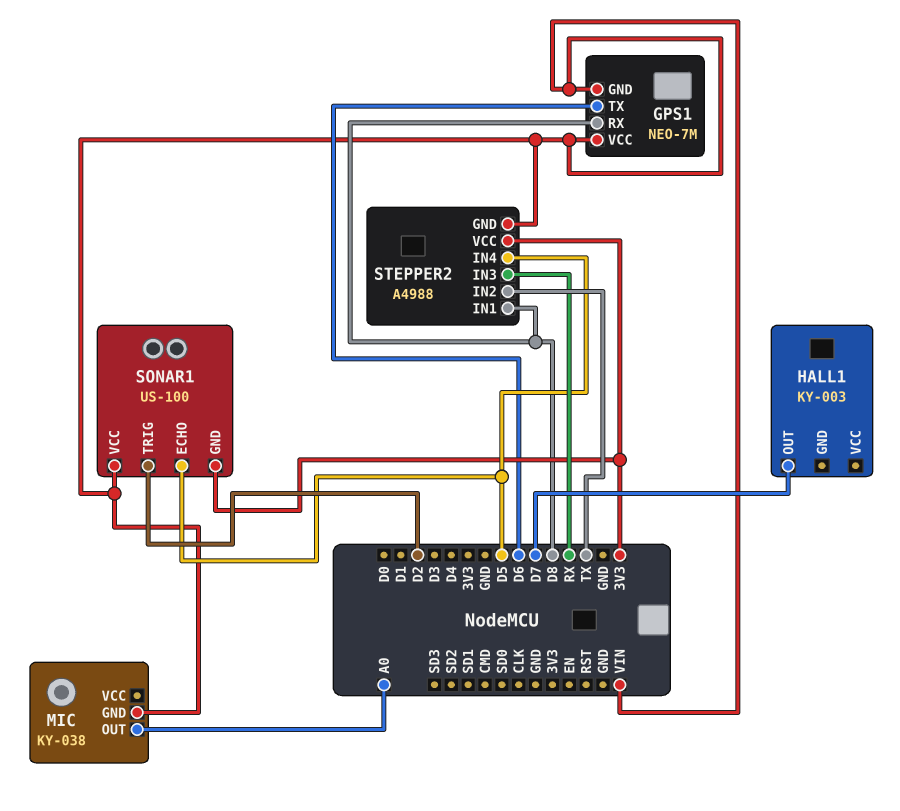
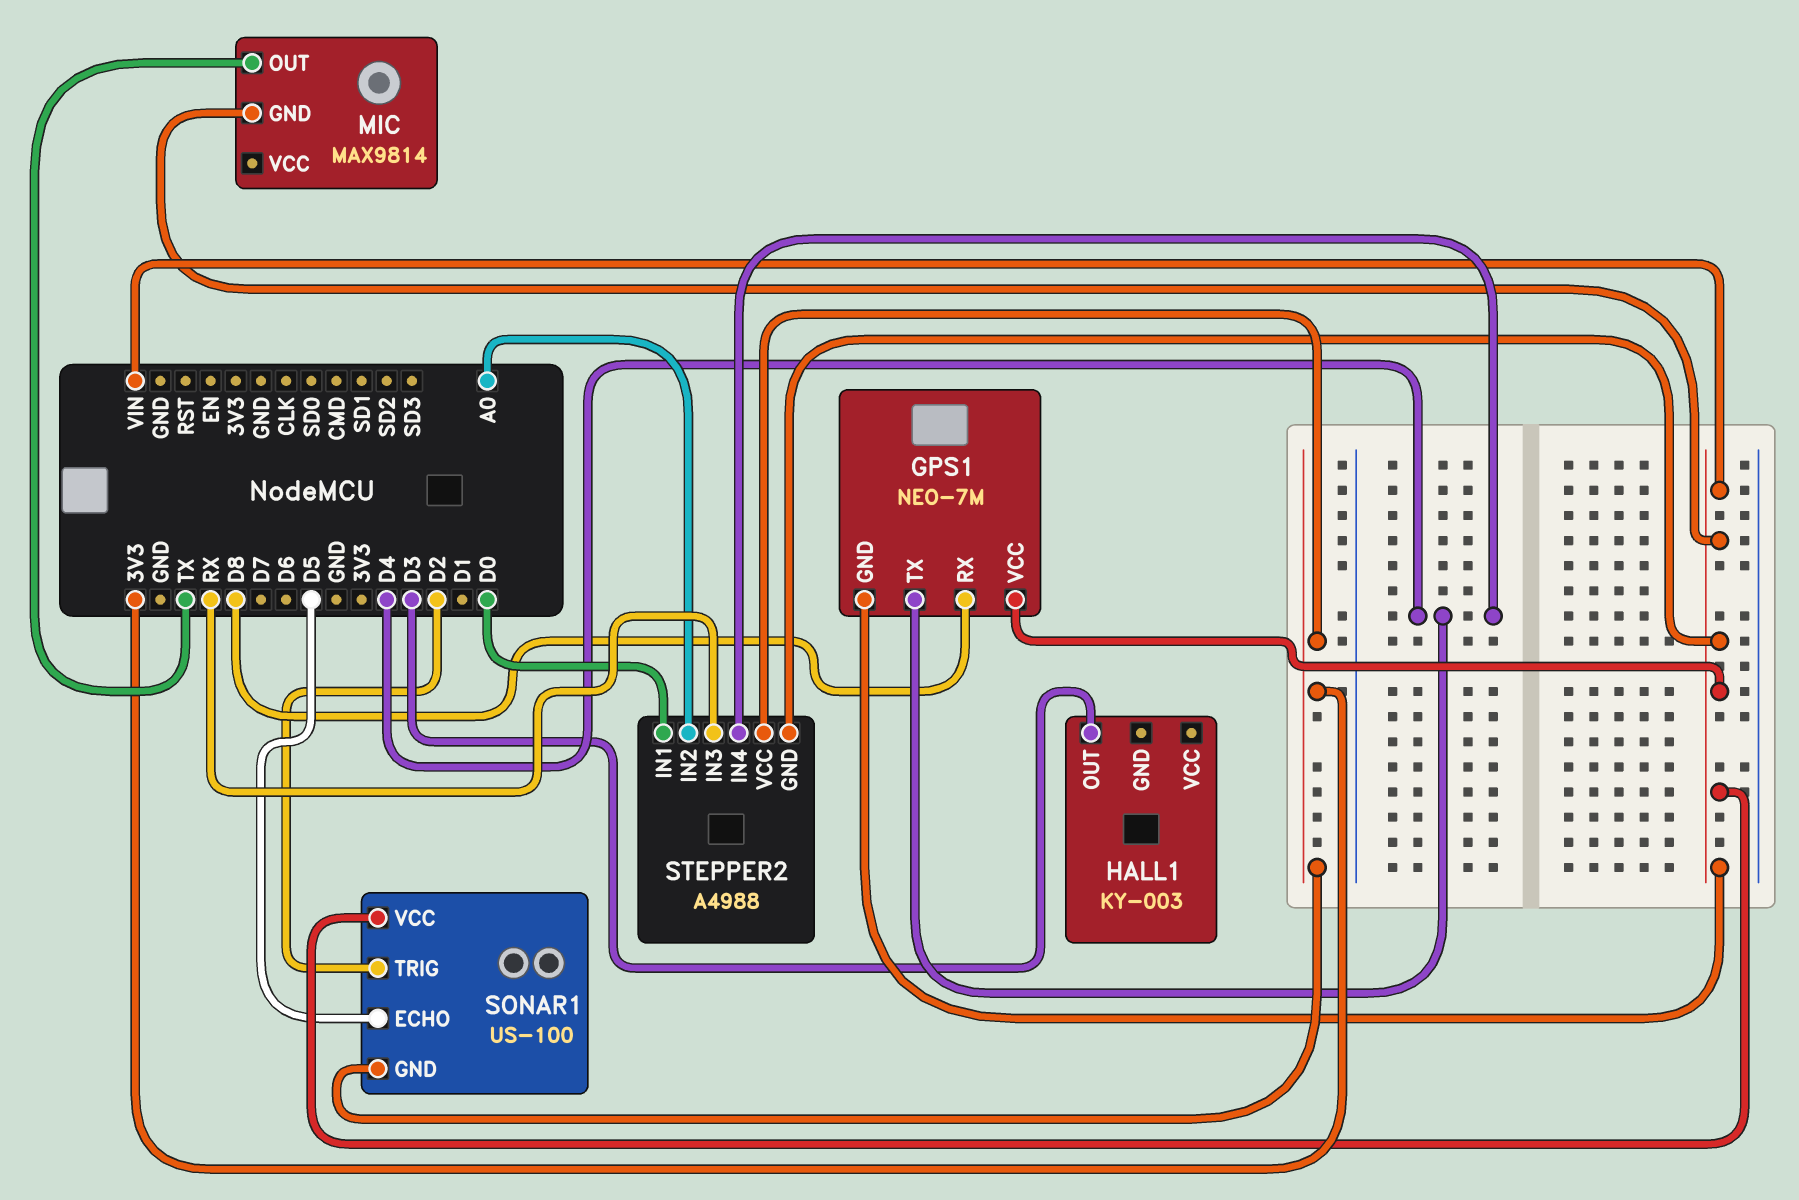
GPS1 pin TX: D6 -> D4
HALL1 pin OUT: D7 -> D3
MIC: KY-038 -> MAX9814
MIC pin OUT: A0 -> TX
STEPPER2 pin IN1: D8 -> D0
STEPPER2 pin IN2: TX -> A0
STEPPER2 pin IN4: D5 -> D4

